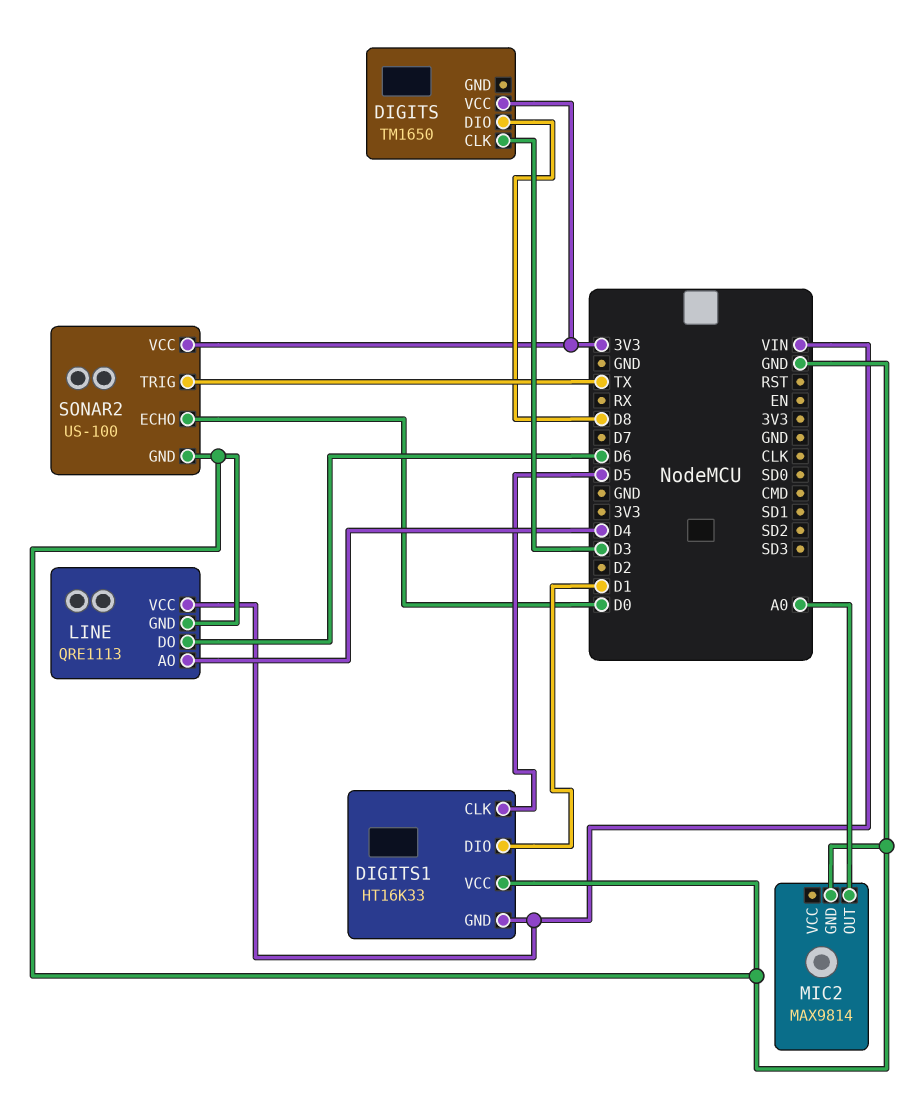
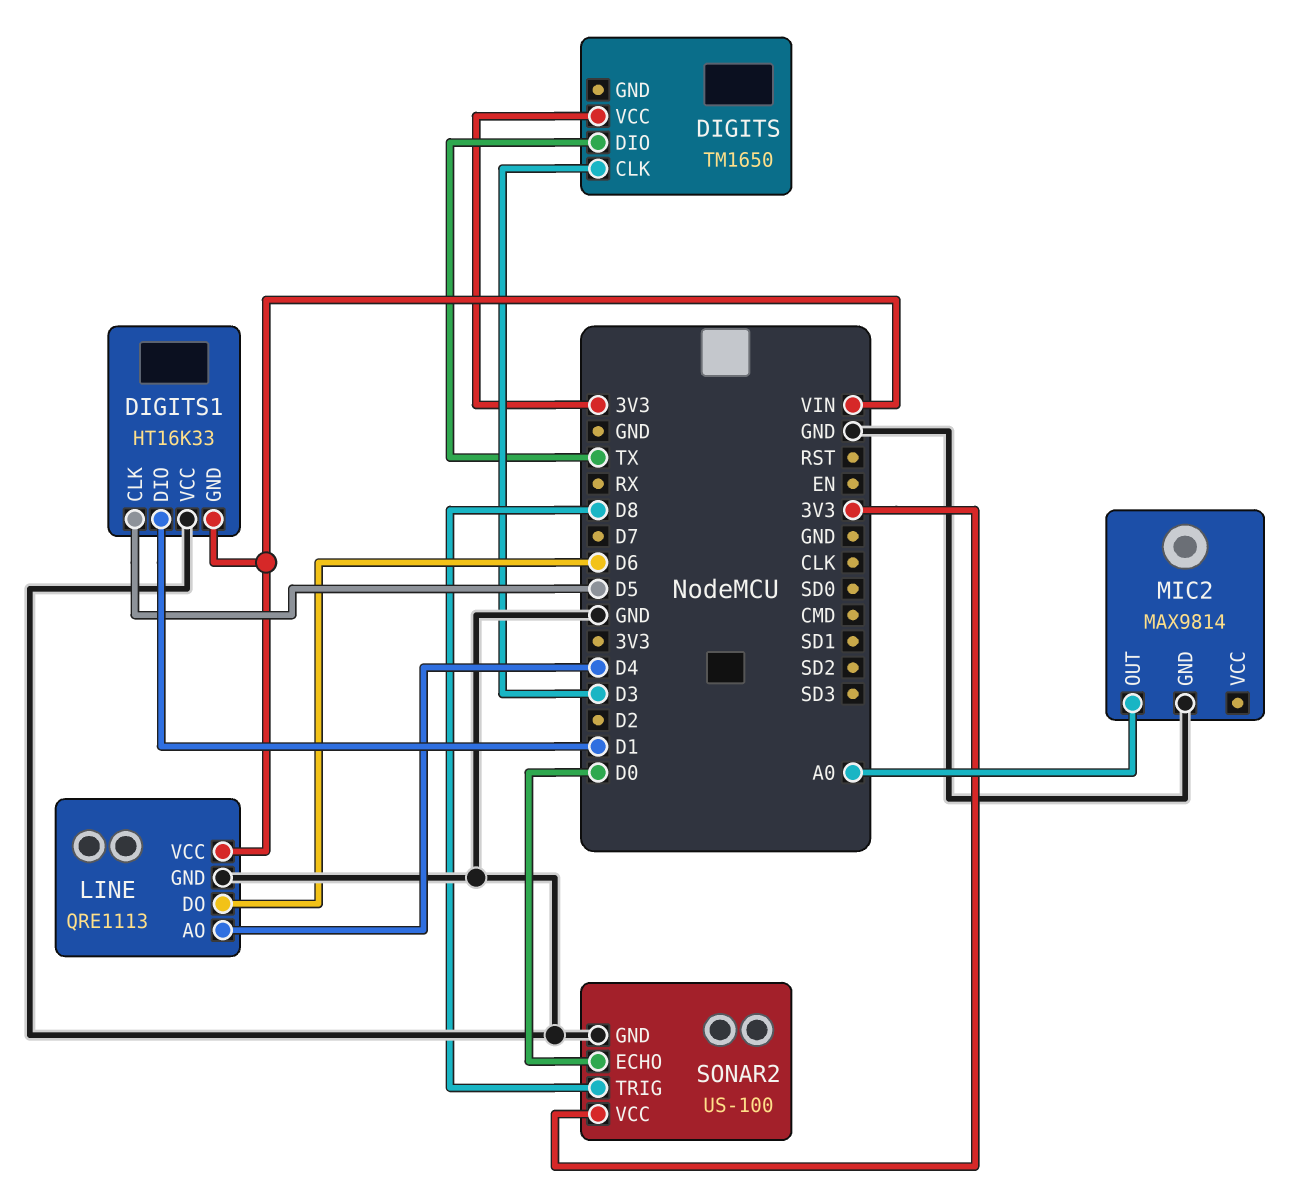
DIGITS pin DIO: D8 -> TX
SONAR2 pin TRIG: TX -> D8

